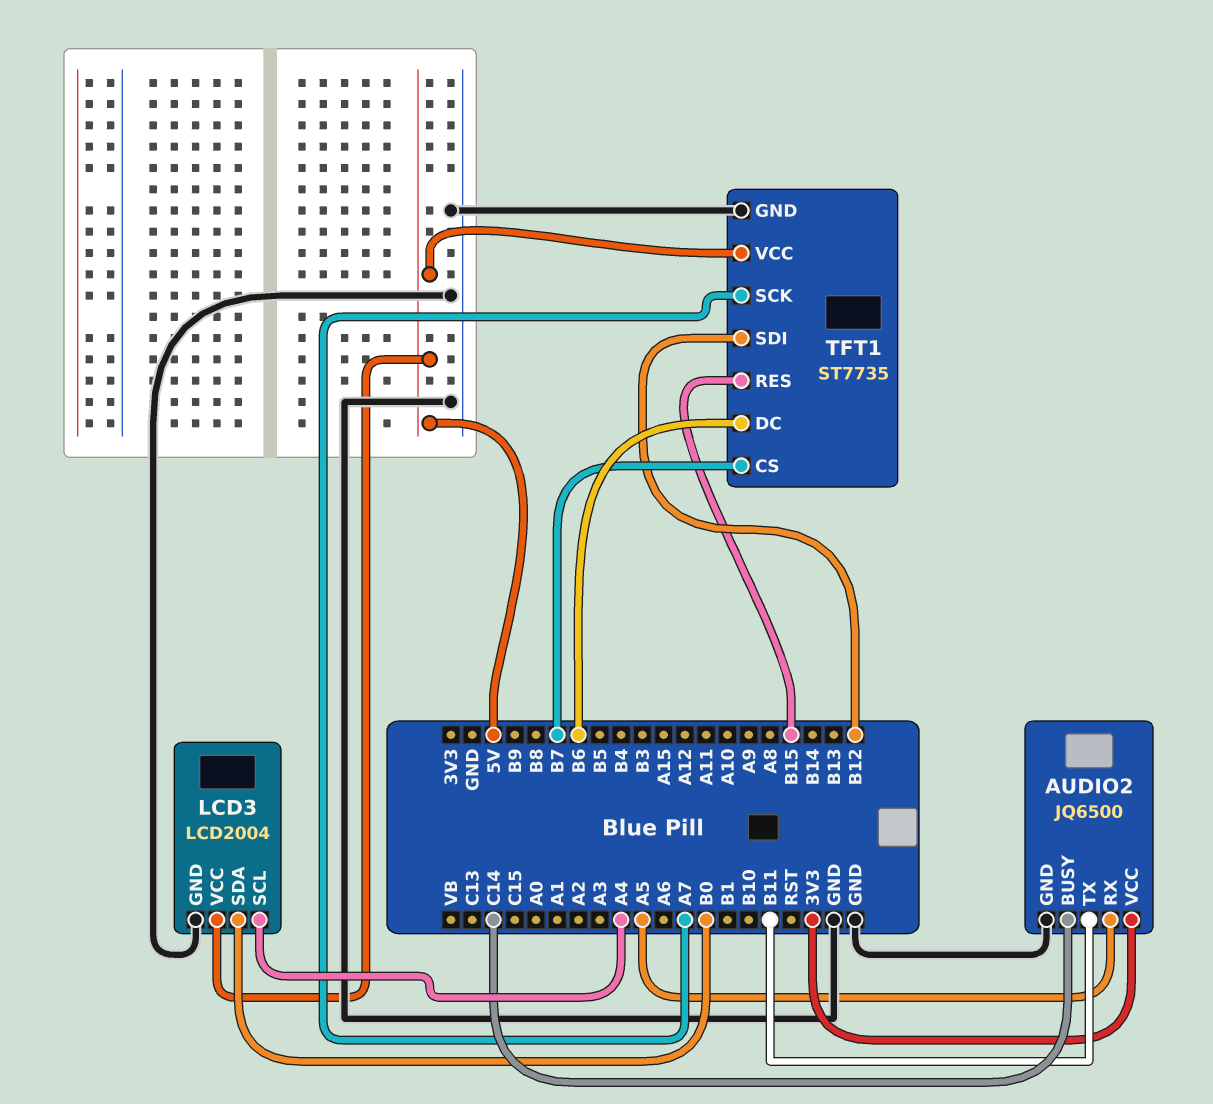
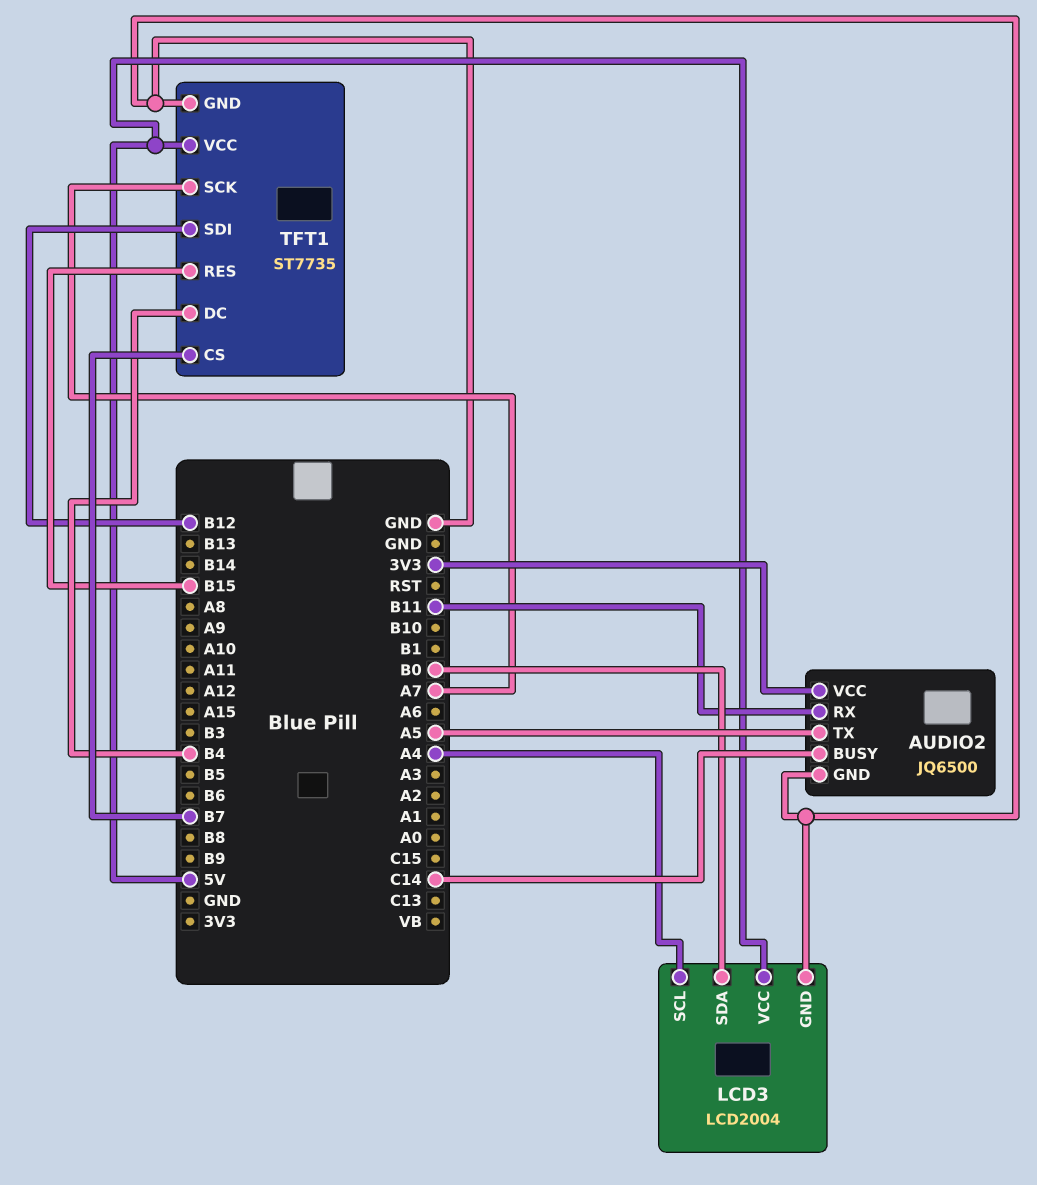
AUDIO2 pin RX: A5 -> B11
AUDIO2 pin TX: B11 -> A5
TFT1 pin DC: B6 -> B4

